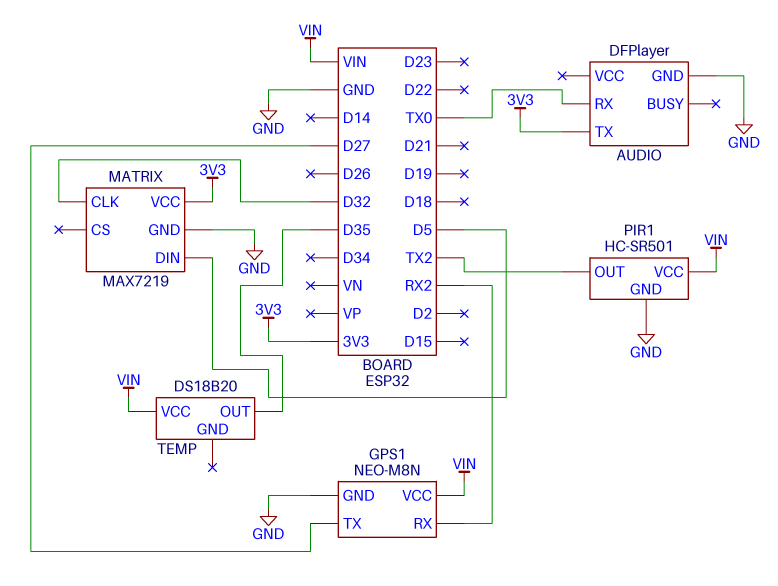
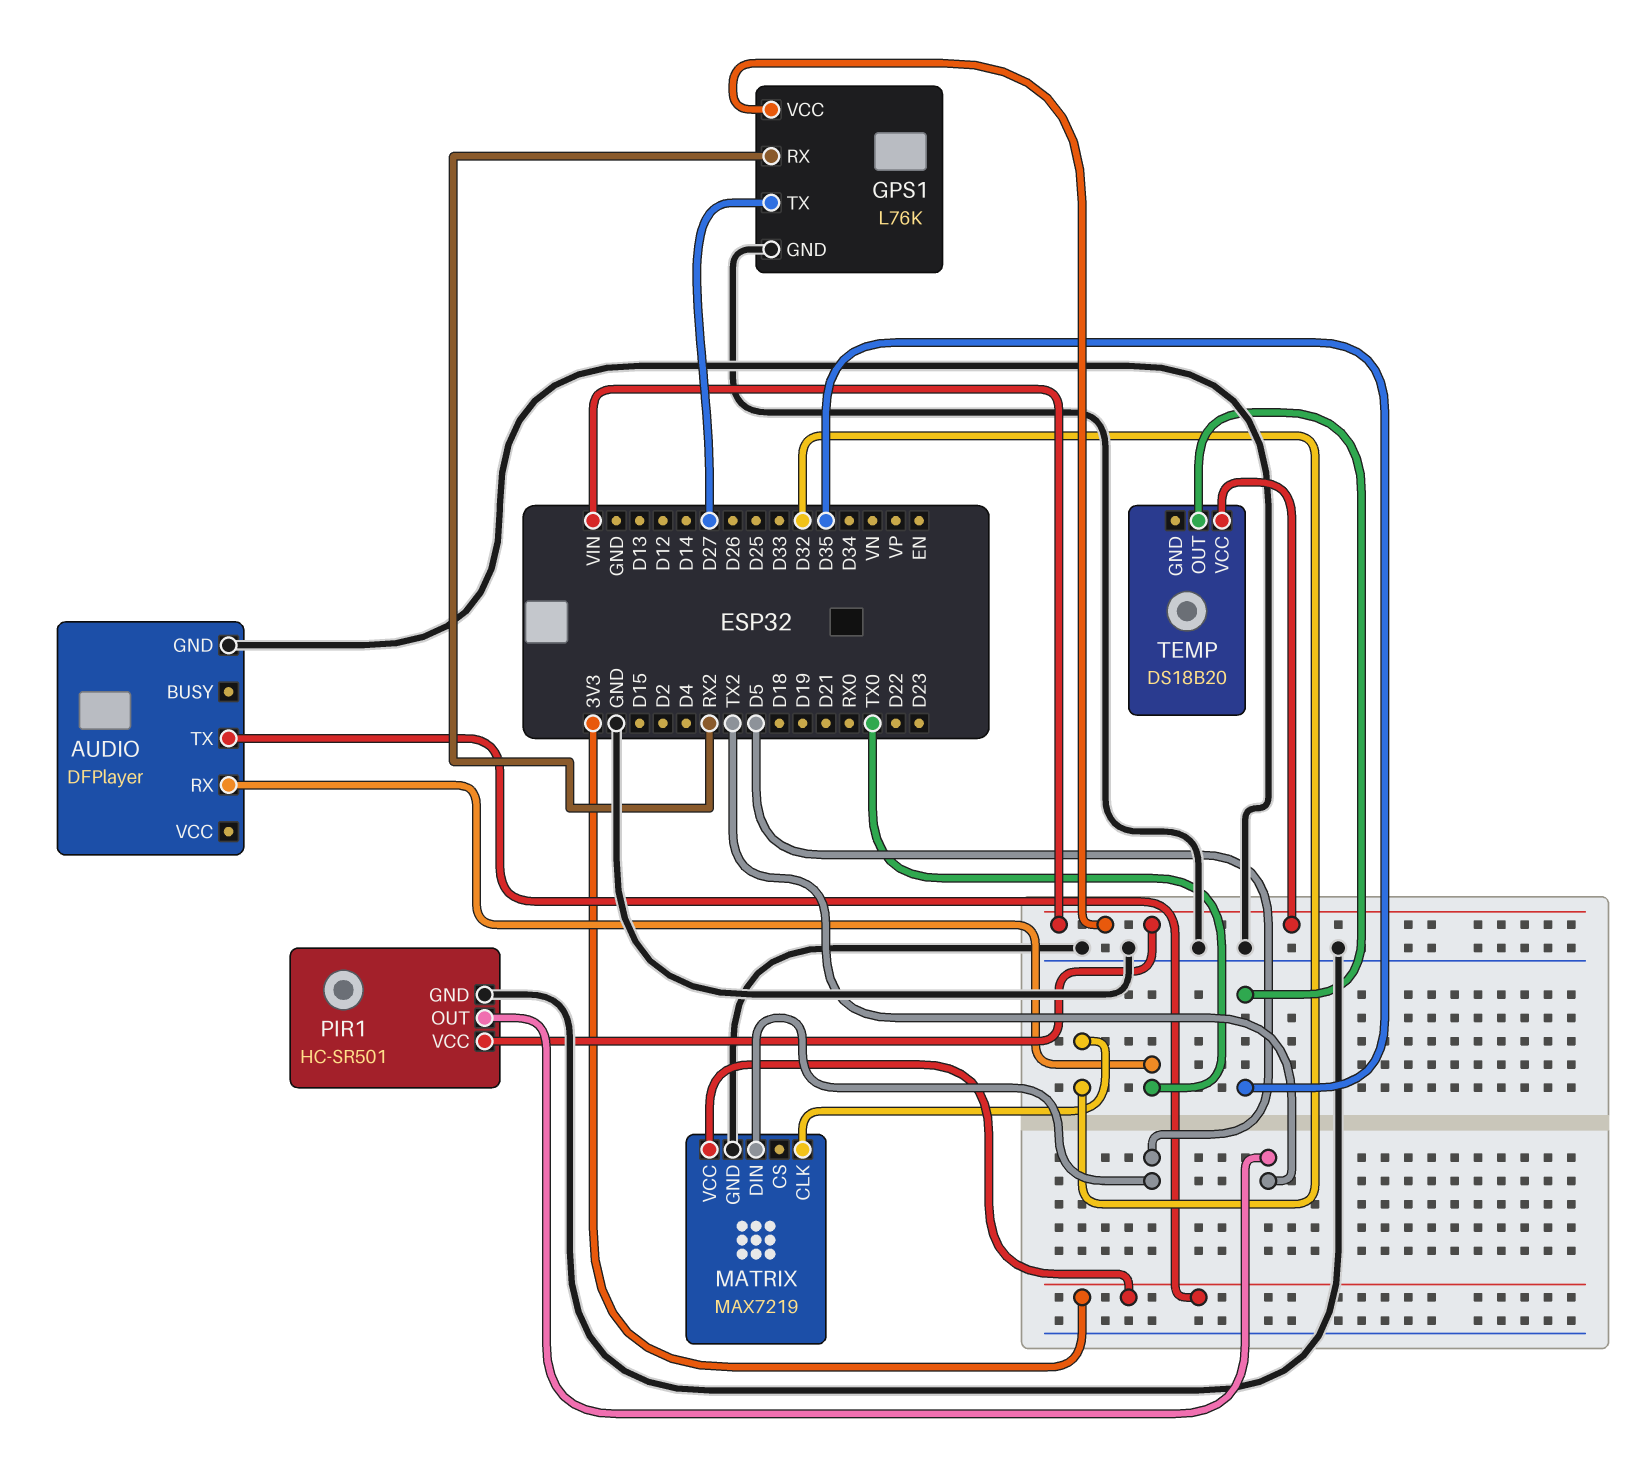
GPS1: NEO-M8N -> L76K

